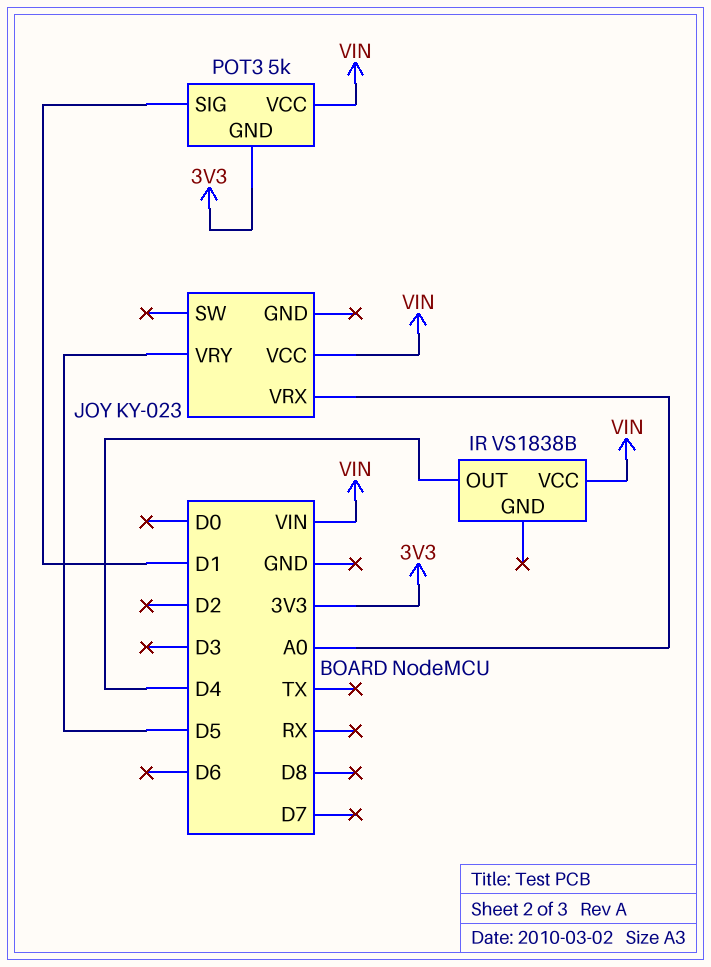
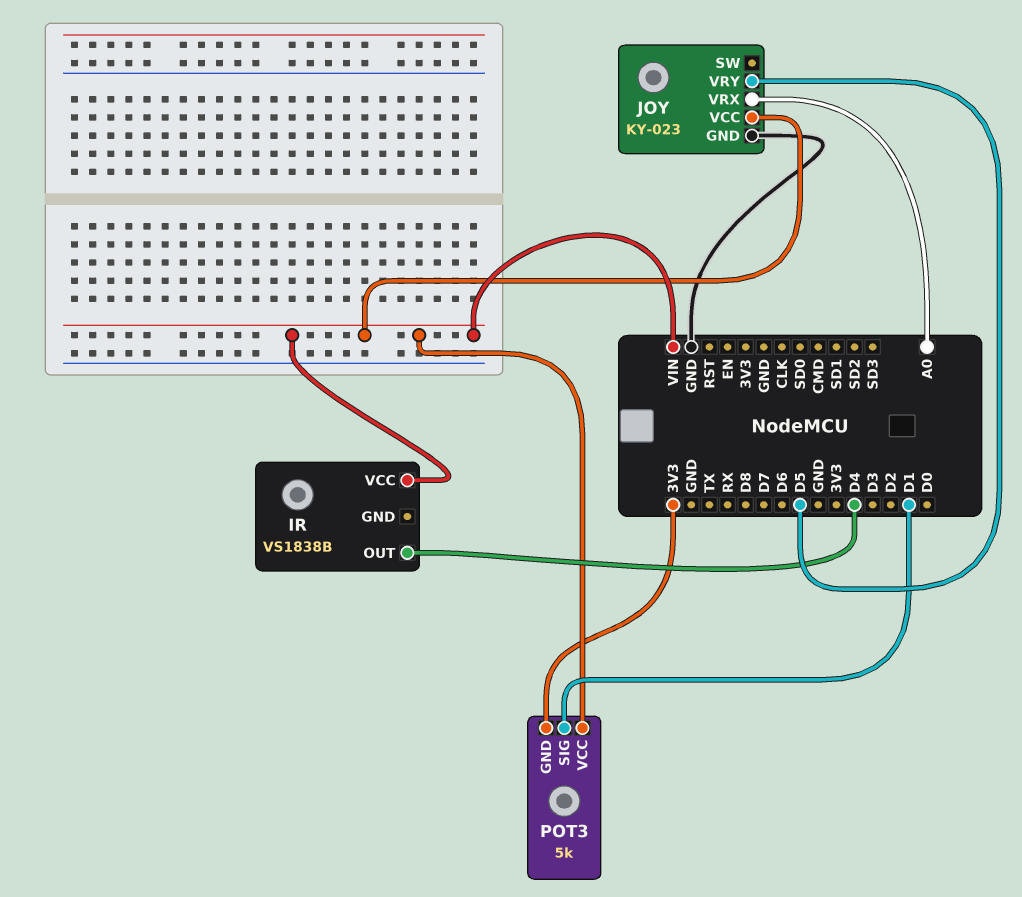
JOY pin GND: none -> GND

